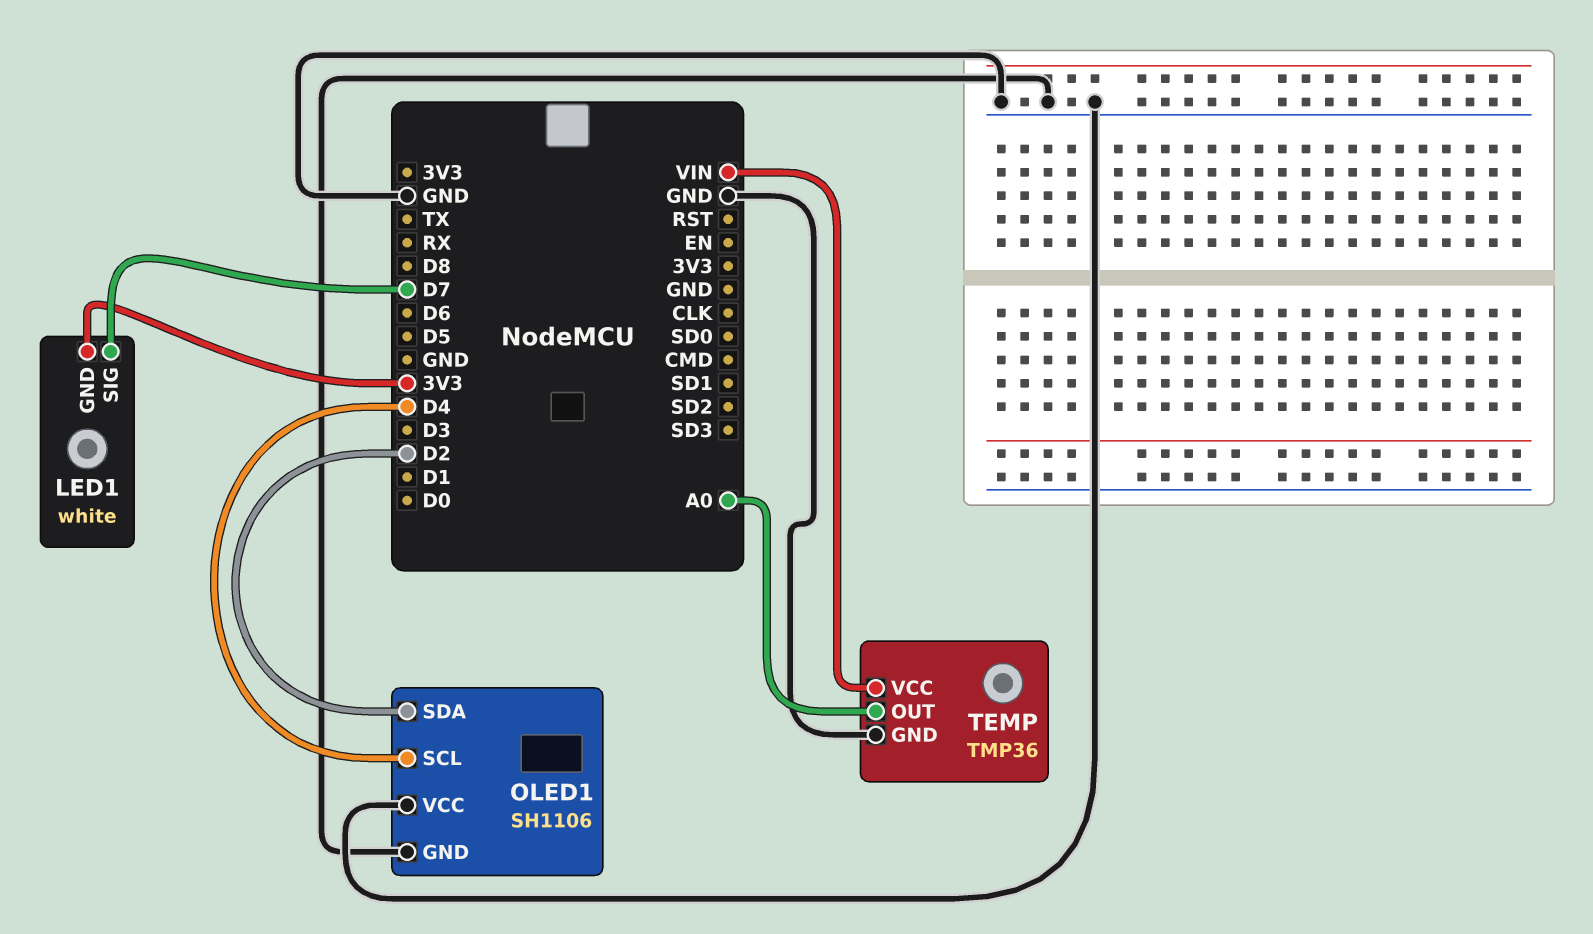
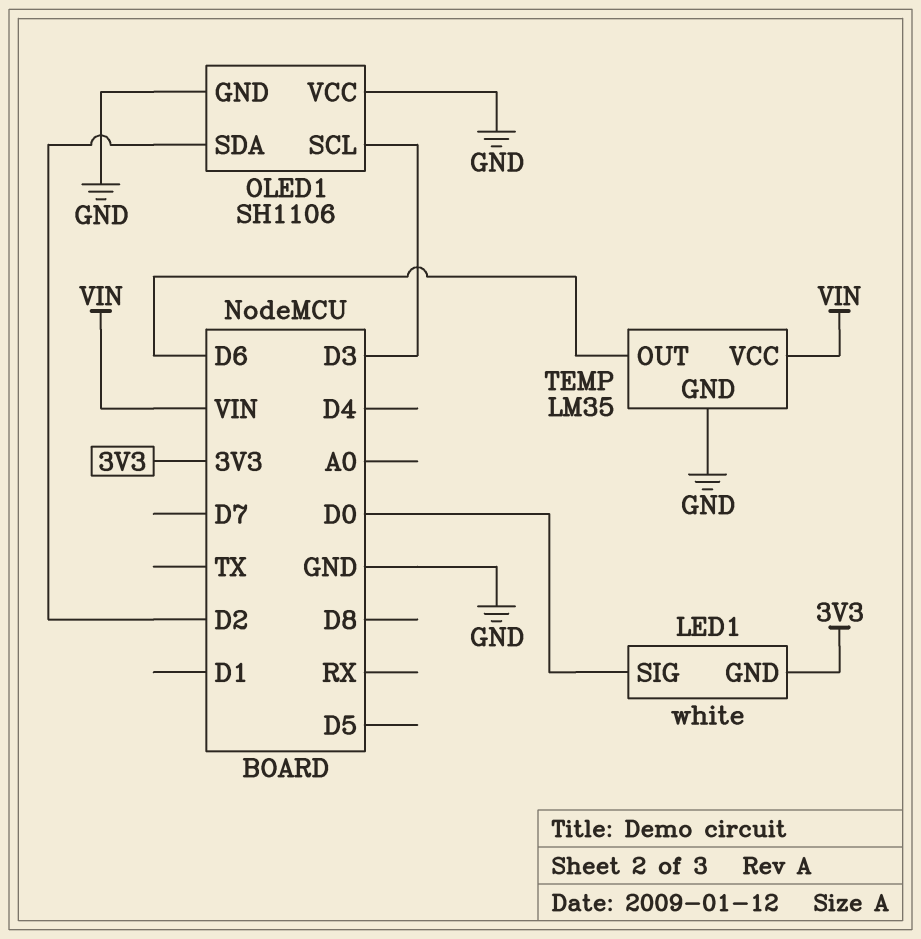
LED1 pin SIG: D7 -> D0
OLED1 pin SCL: D4 -> D3
TEMP: TMP36 -> LM35
TEMP pin OUT: A0 -> D6

